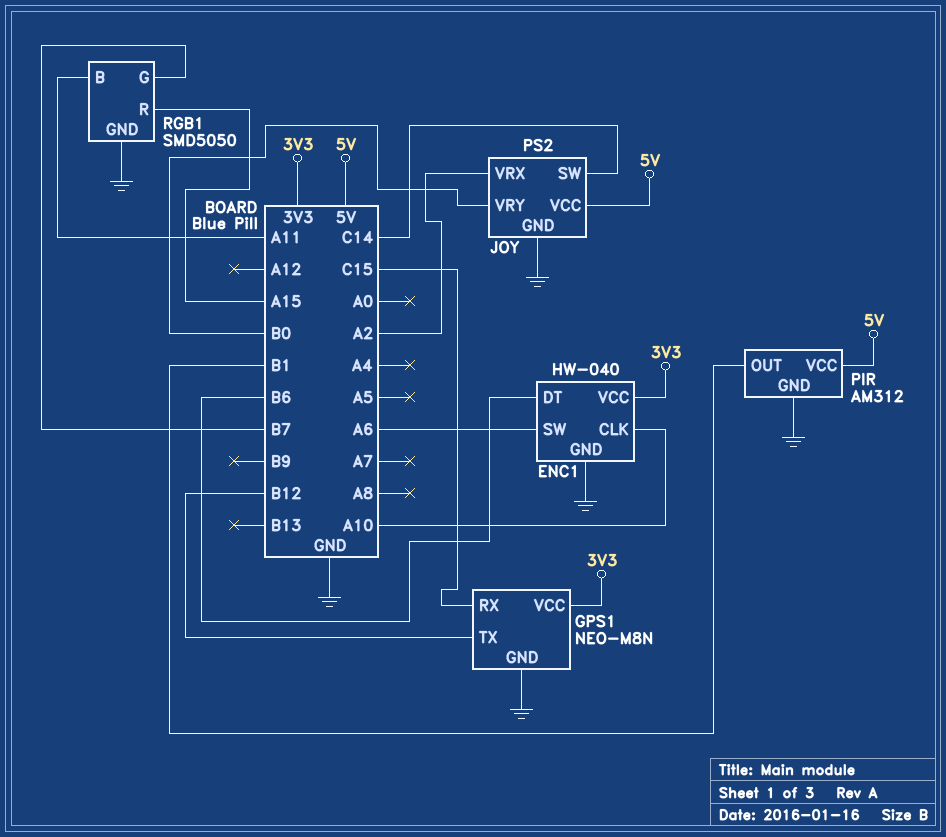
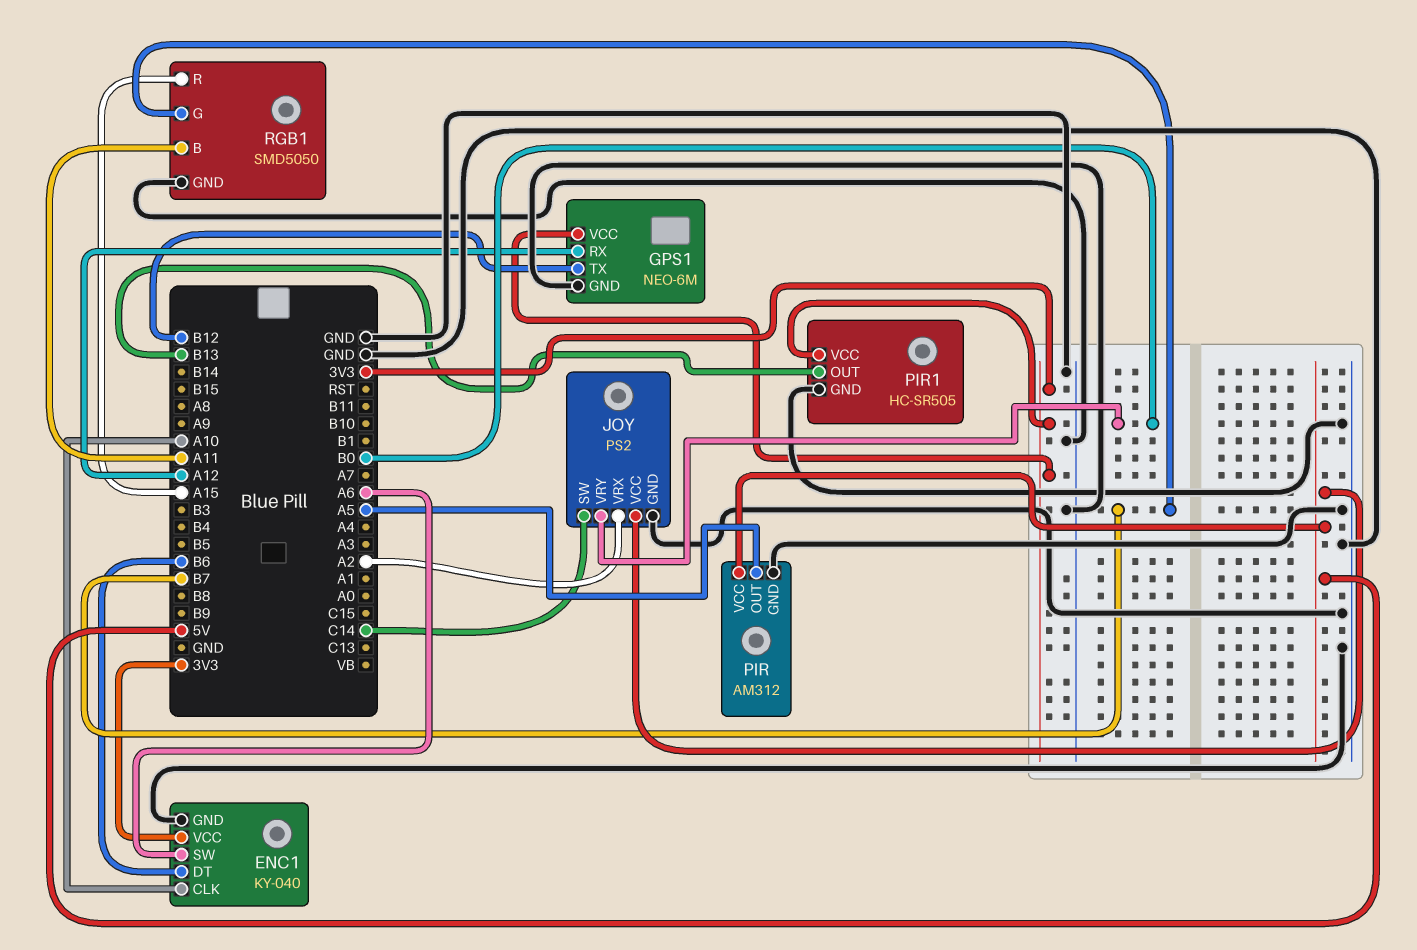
ENC1: HW-040 -> KY-040
GPS1: NEO-M8N -> NEO-6M
GPS1 pin RX: C15 -> A12
PIR pin OUT: B1 -> A5
PIR1: none -> HC-SR505
PIR1 pin GND: none -> GND
PIR1 pin OUT: none -> B13
PIR1 pin VCC: none -> 3V3

